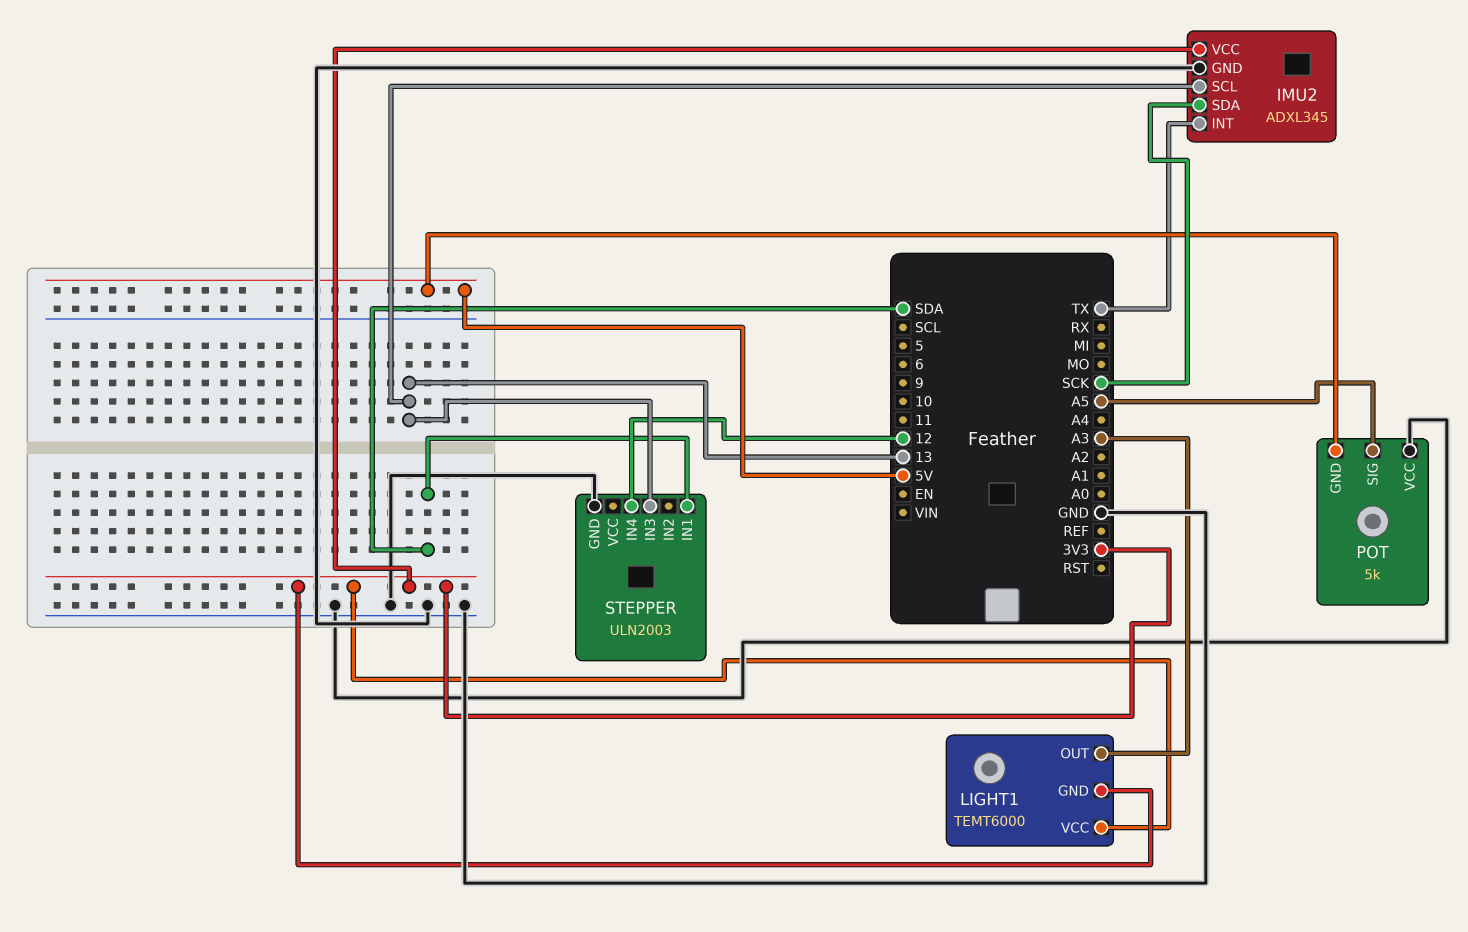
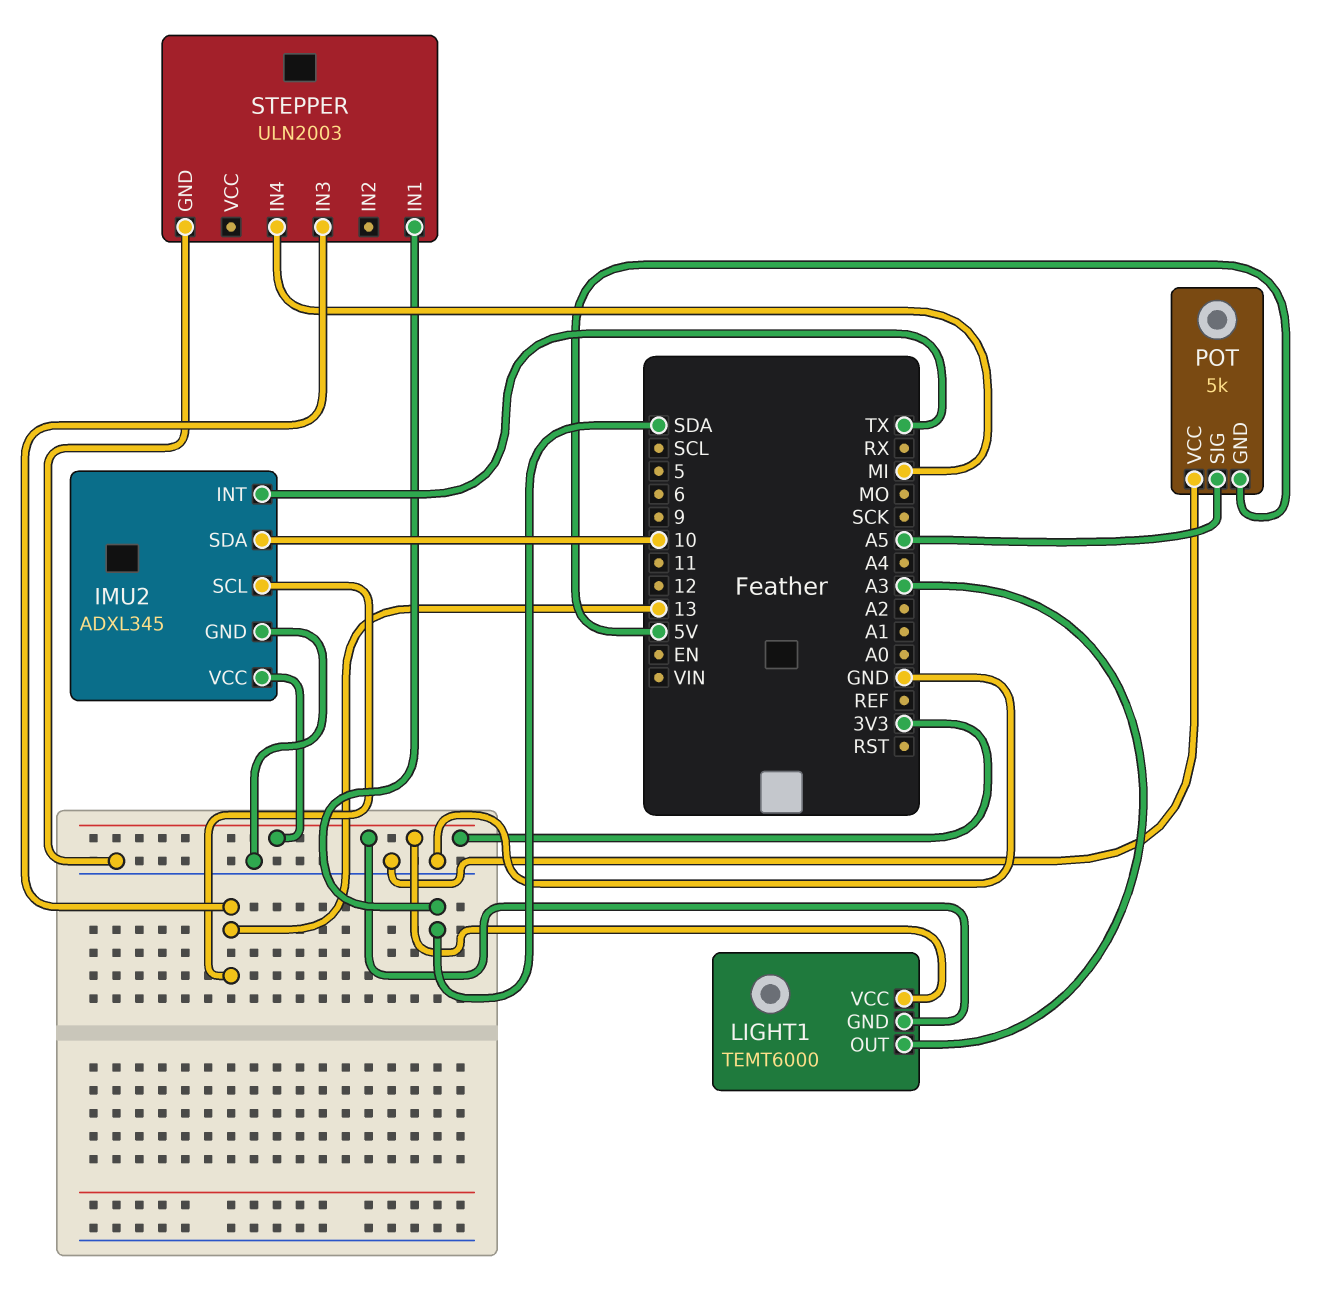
IMU2 pin SDA: SCK -> 10
STEPPER pin IN4: 12 -> MI

